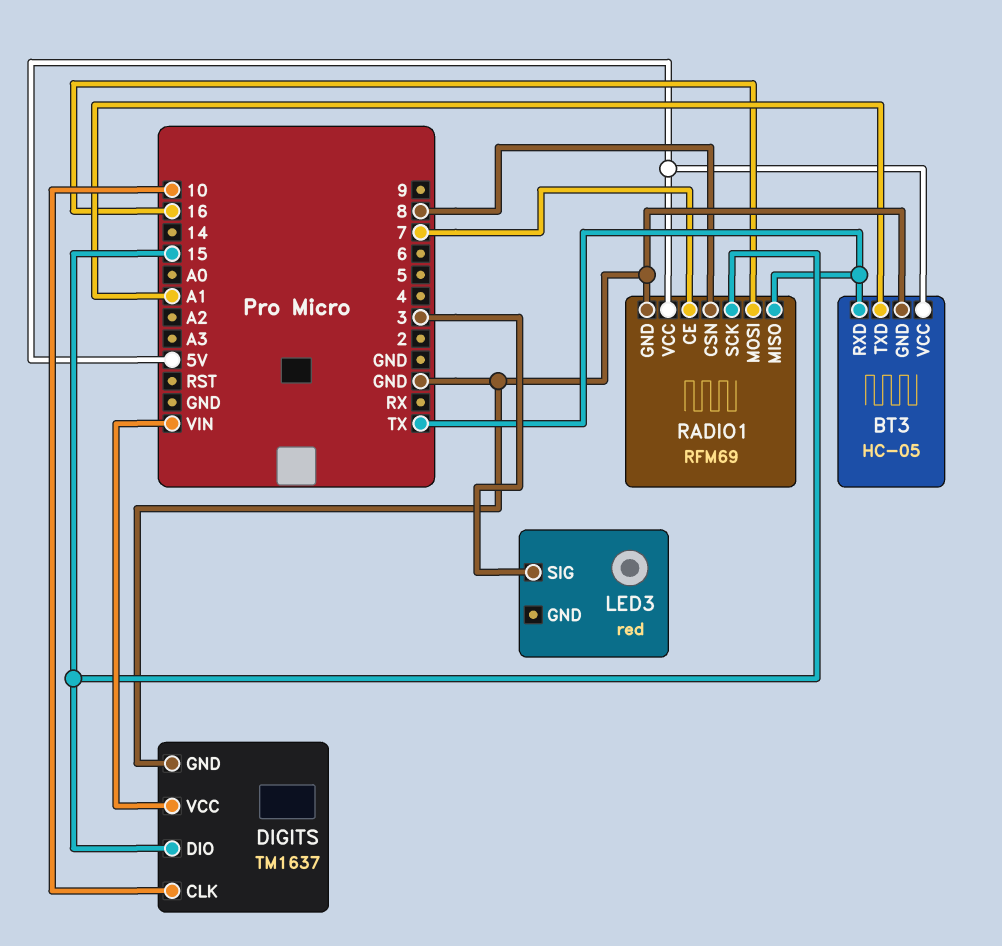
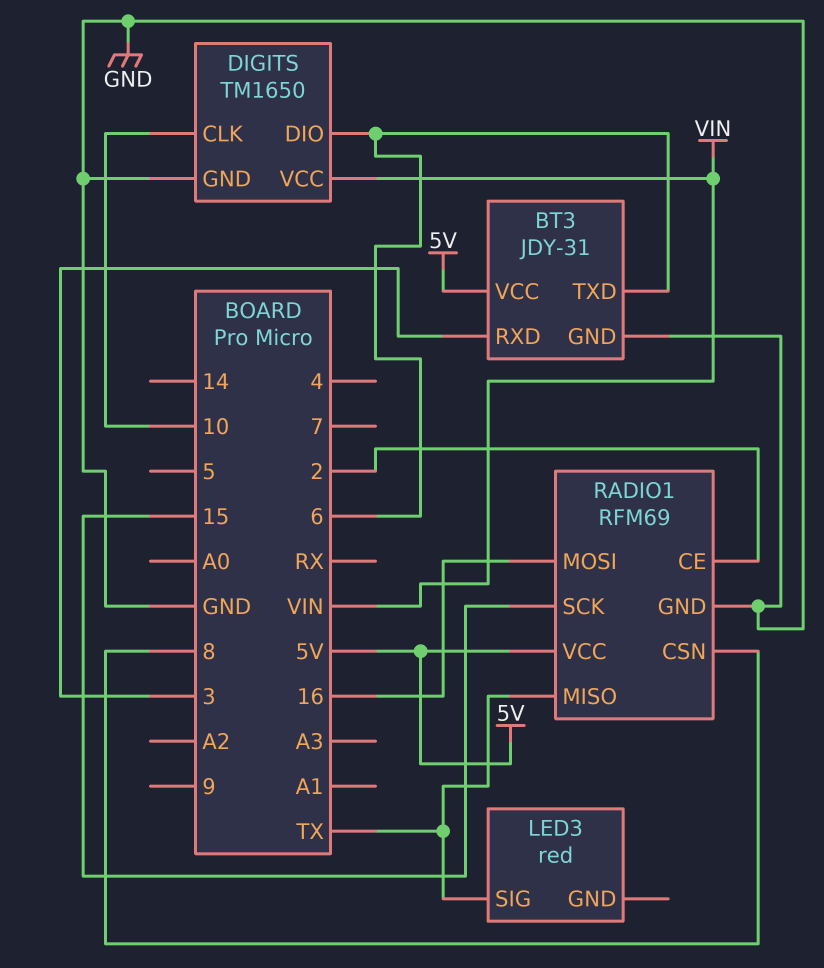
BT3: HC-05 -> JDY-31
BT3 pin RXD: TX -> 3
BT3 pin TXD: A1 -> 6
DIGITS: TM1637 -> TM1650
DIGITS pin DIO: 15 -> 6
LED3 pin SIG: 3 -> TX
RADIO1 pin CE: 7 -> 2

